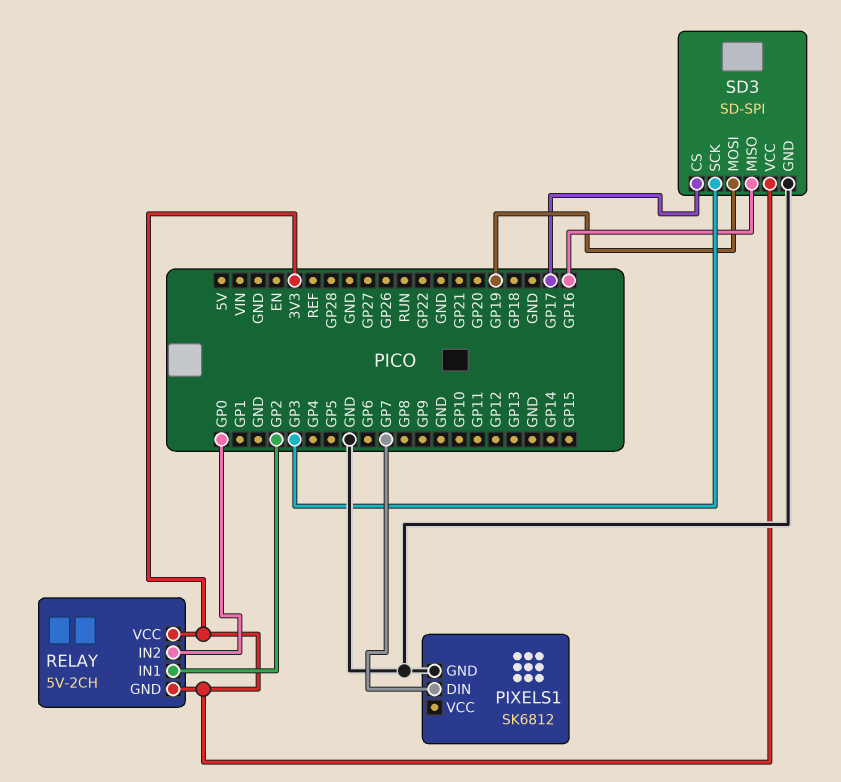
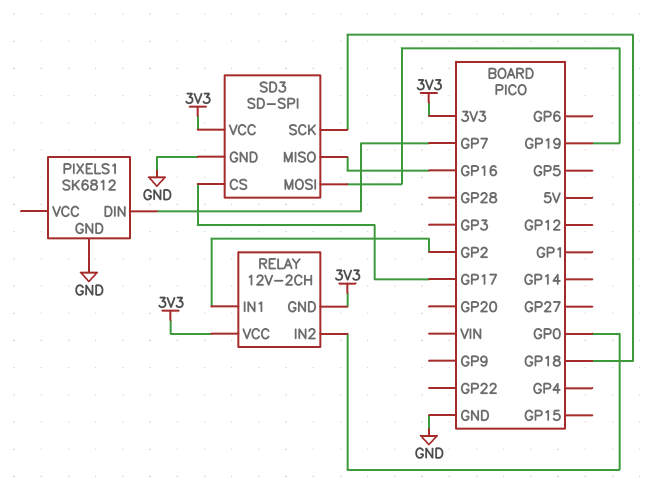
RELAY: 5V-2CH -> 12V-2CH
SD3 pin SCK: GP3 -> GP18

